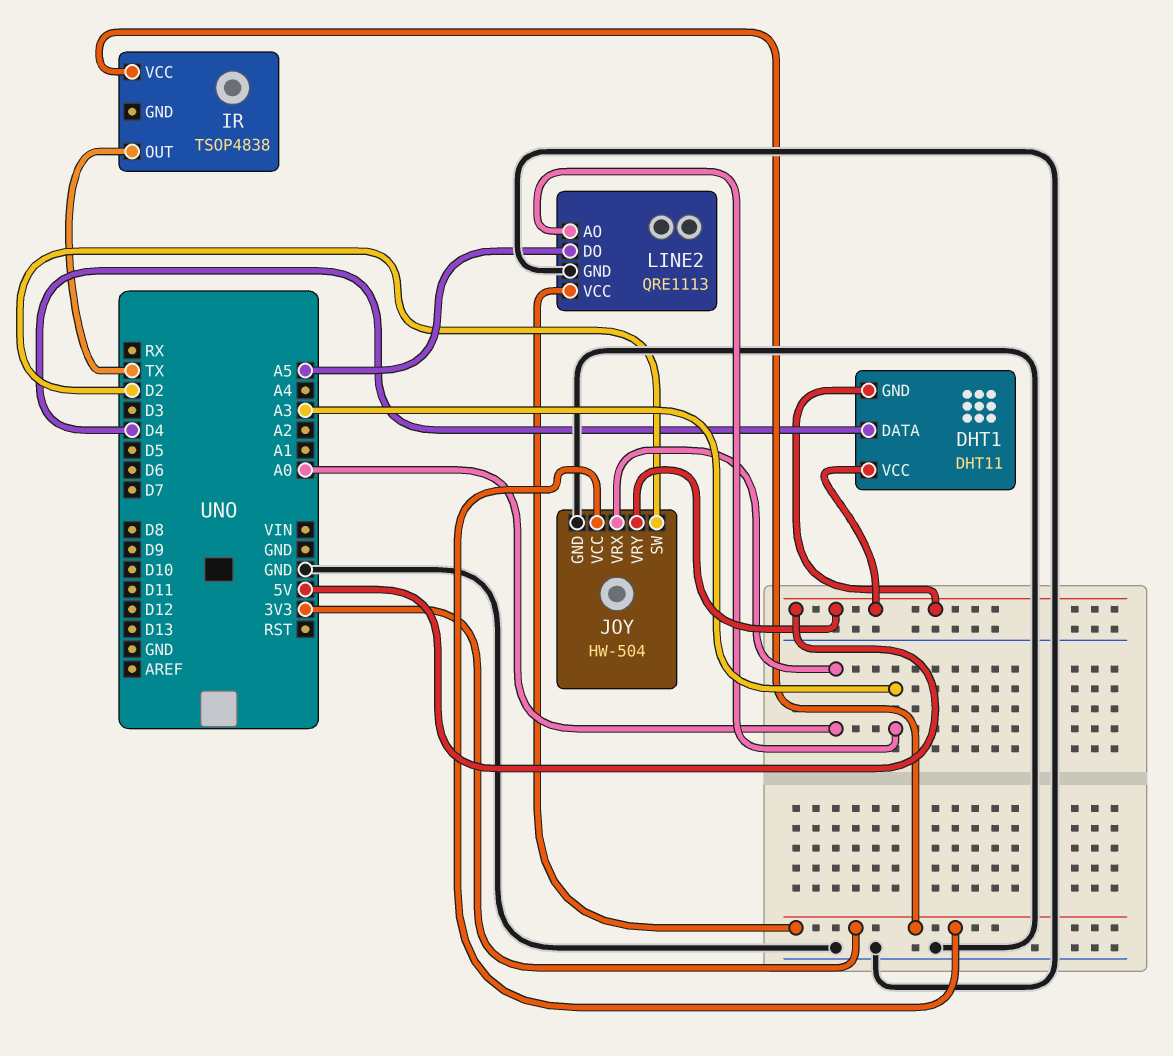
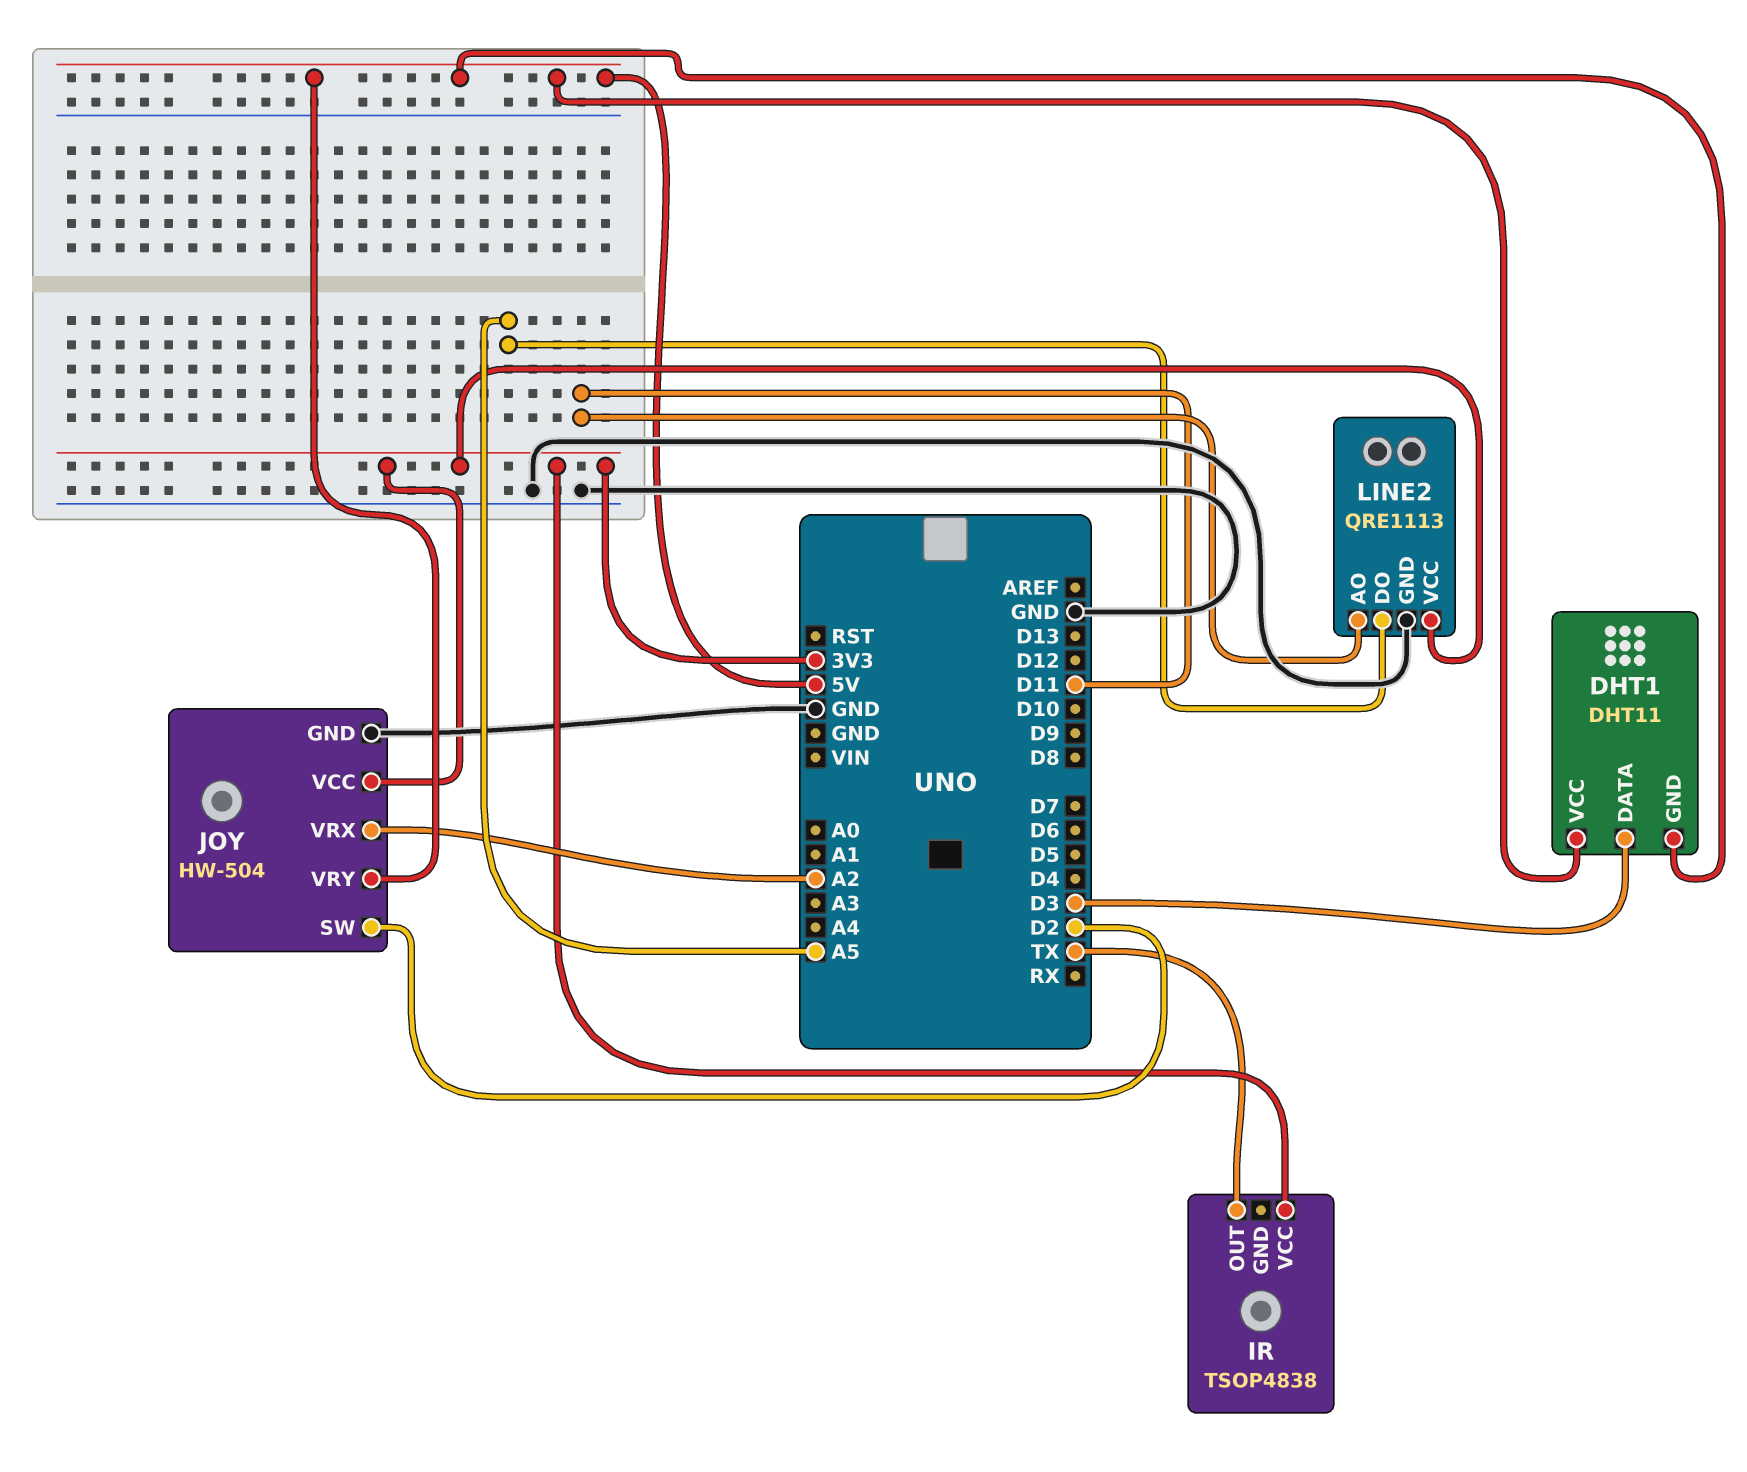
DHT1 pin DATA: D4 -> D3
JOY pin VRX: A0 -> A2
LINE2 pin AO: A3 -> D11

